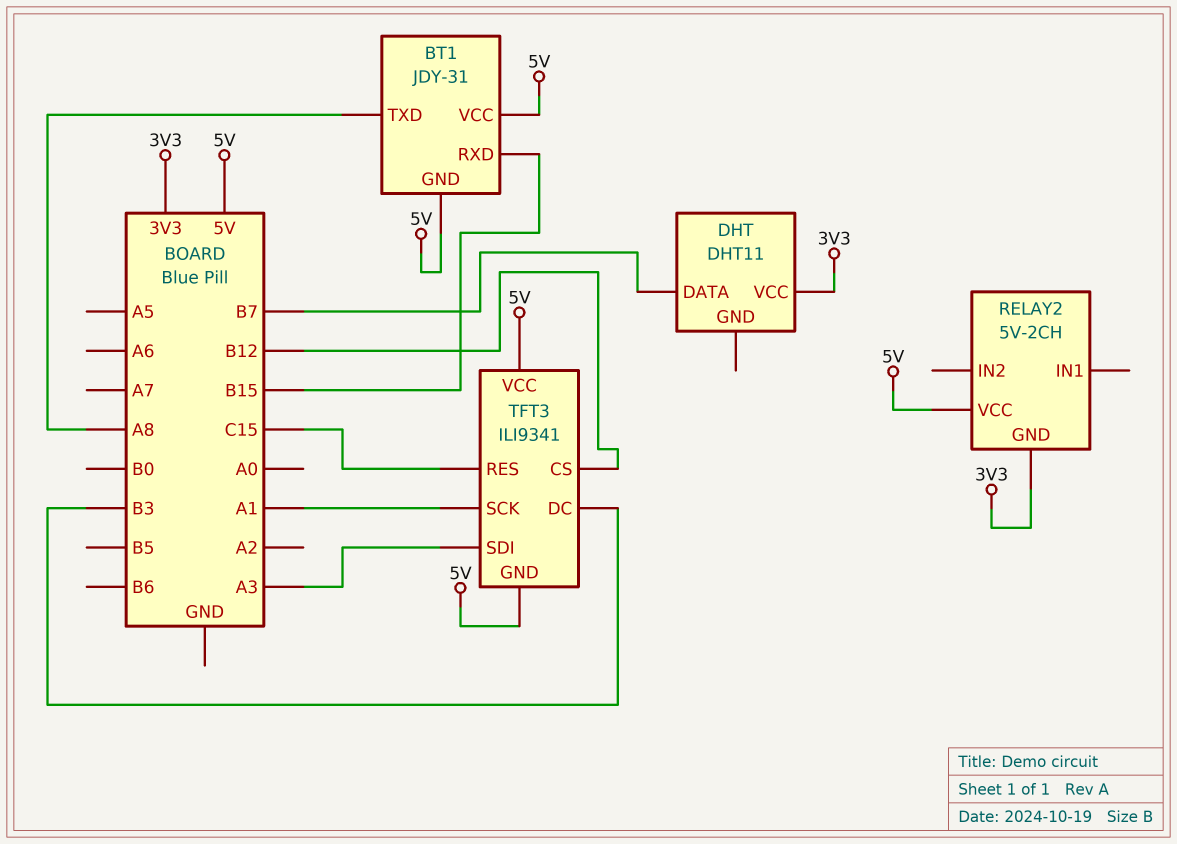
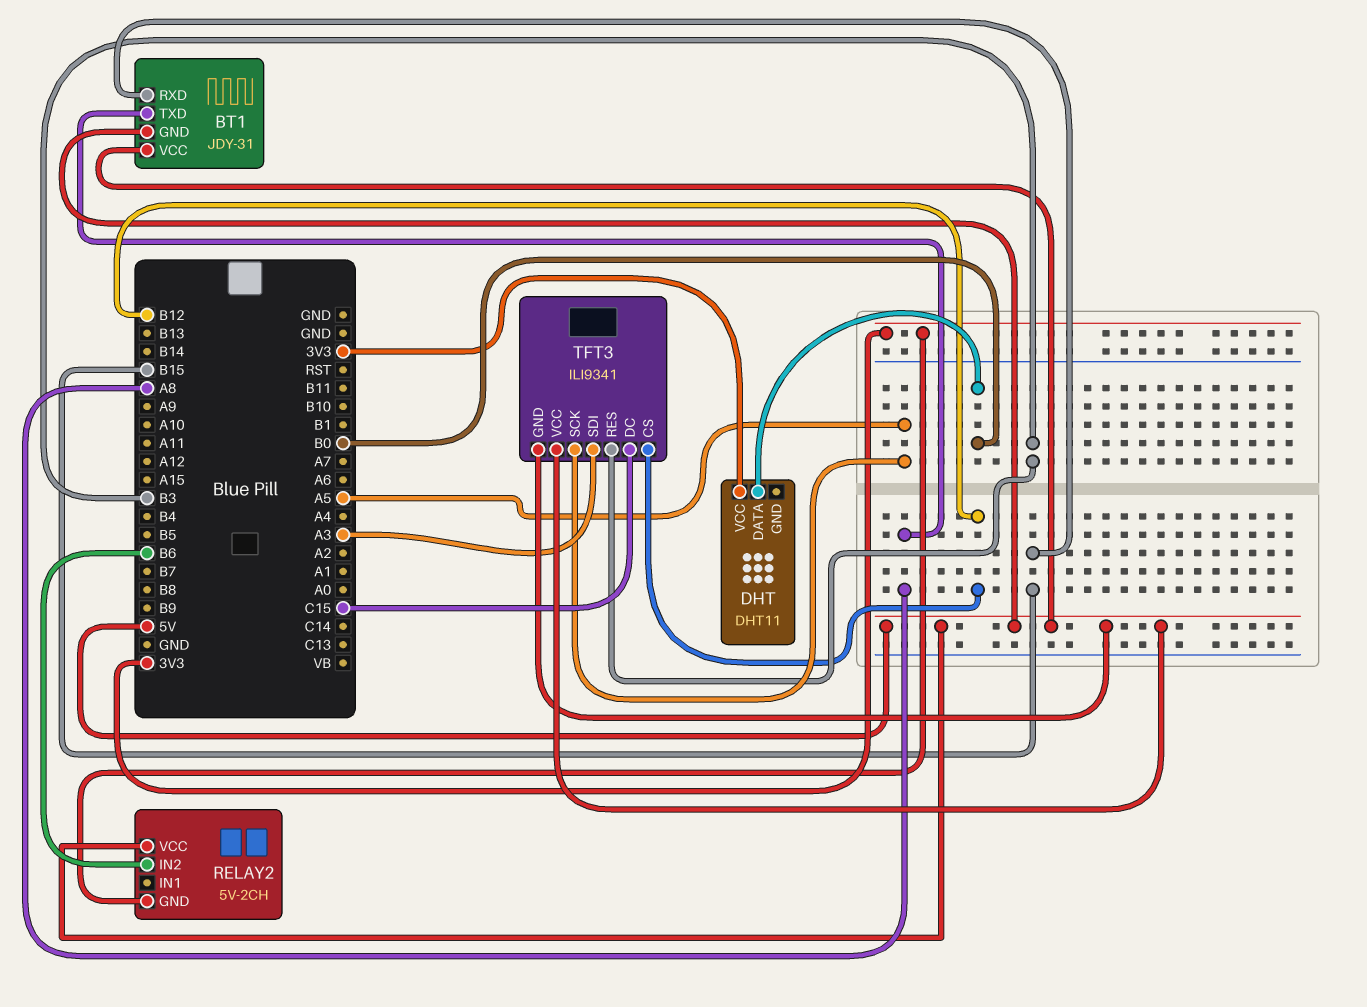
DHT pin DATA: B7 -> B0
RELAY2 pin IN2: none -> B6
TFT3 pin DC: B3 -> C15
TFT3 pin RES: C15 -> B3
TFT3 pin SCK: A1 -> A5

